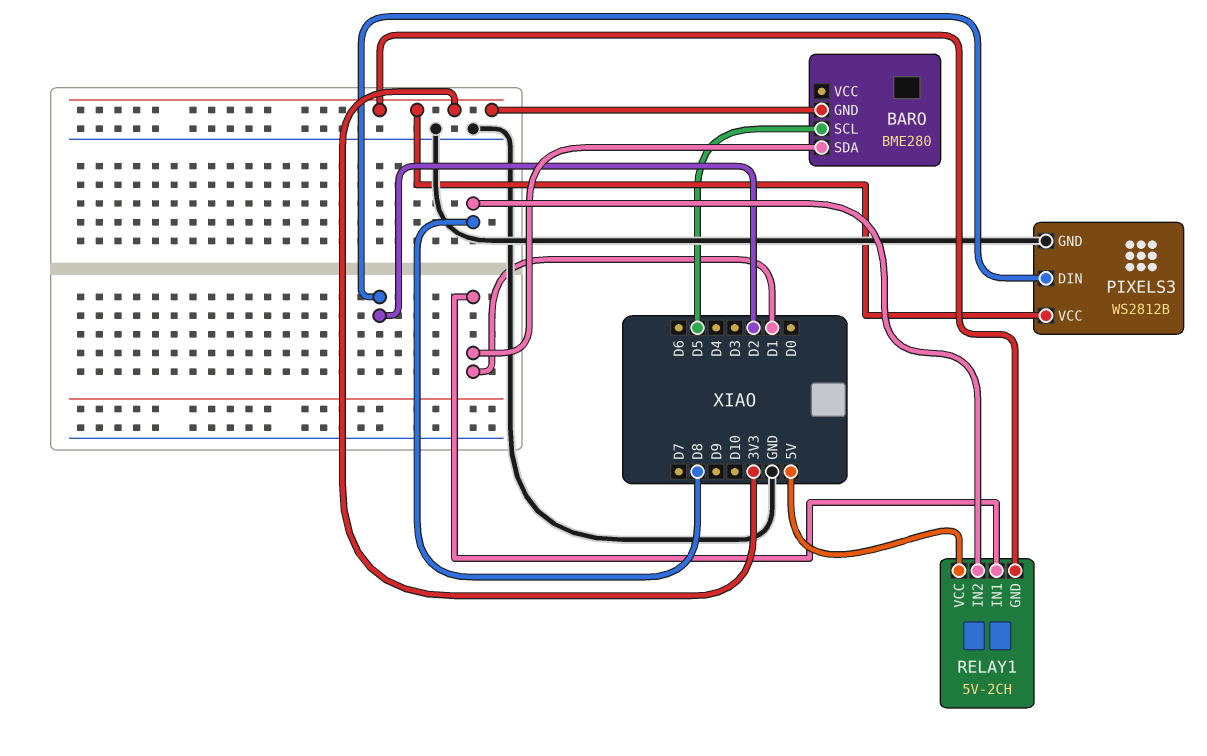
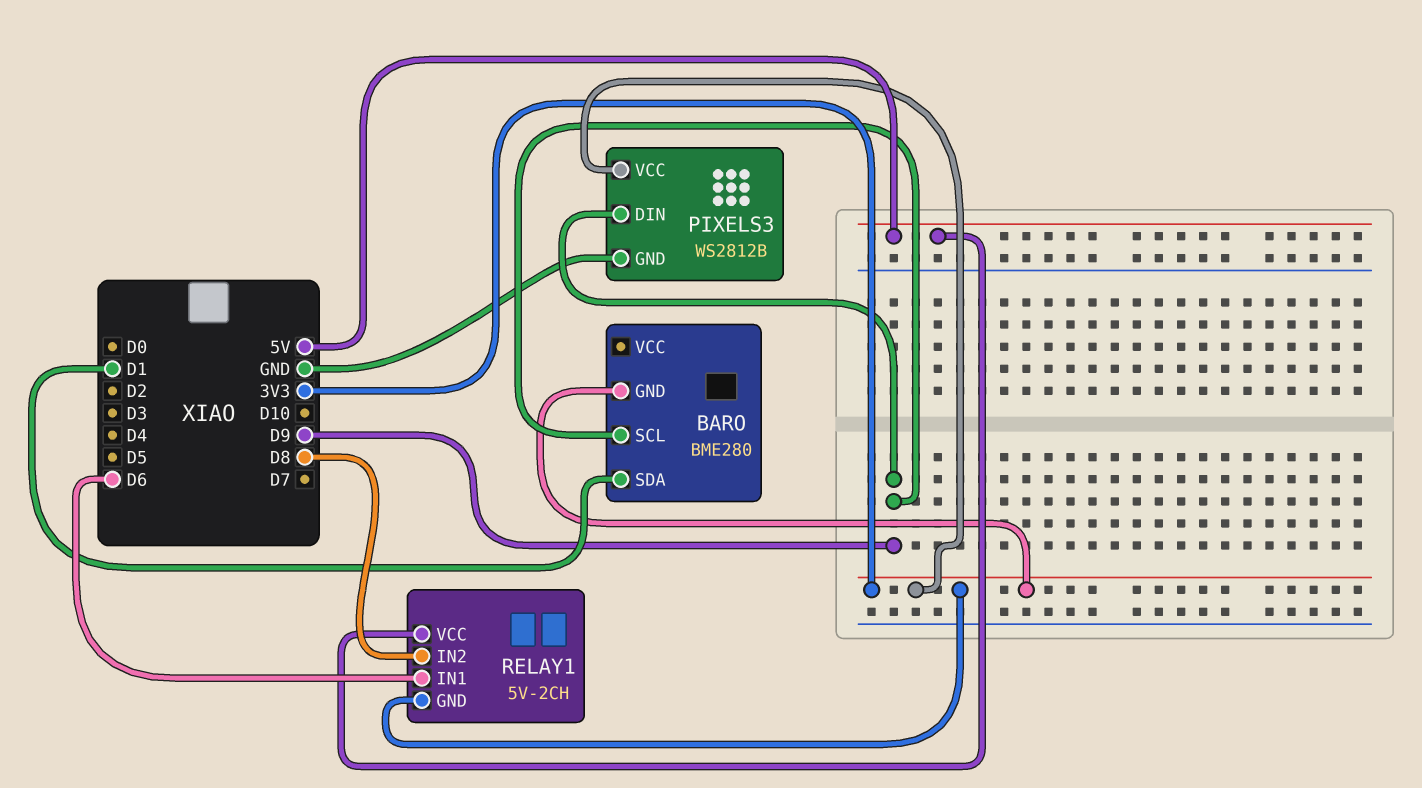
BARO pin SCL: D5 -> D9
PIXELS3 pin DIN: D2 -> D9
RELAY1 pin IN1: D1 -> D6

